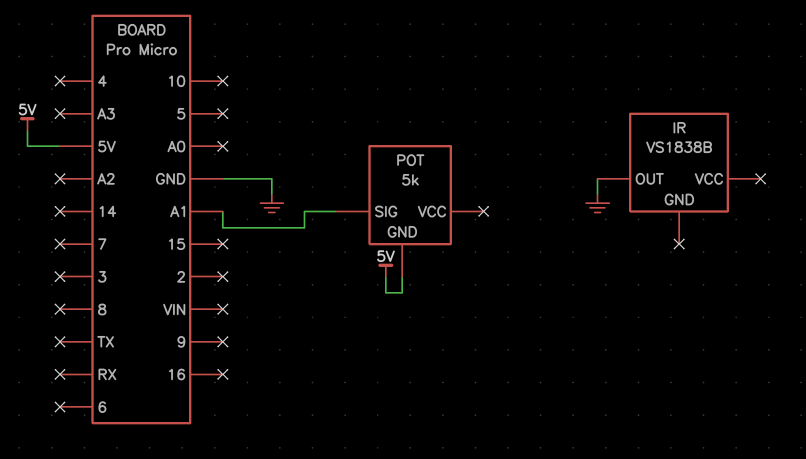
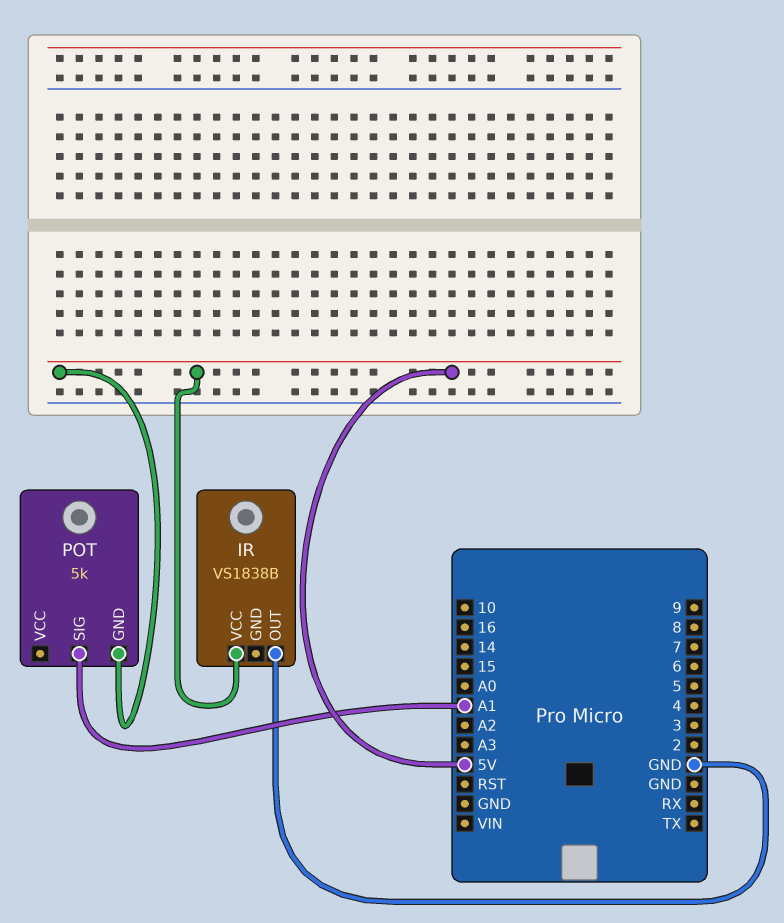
IR pin VCC: none -> 5V

